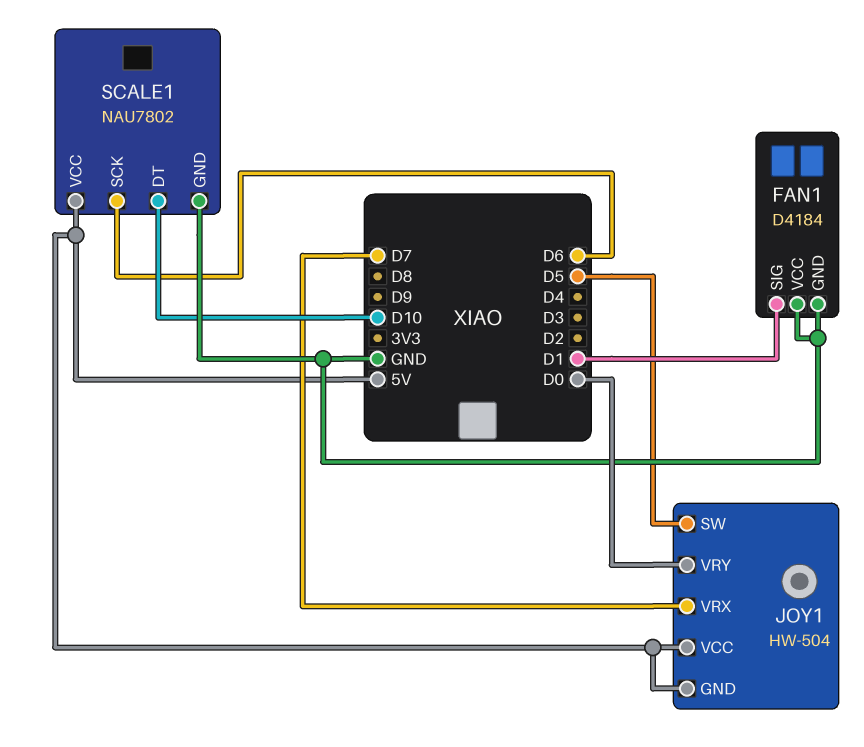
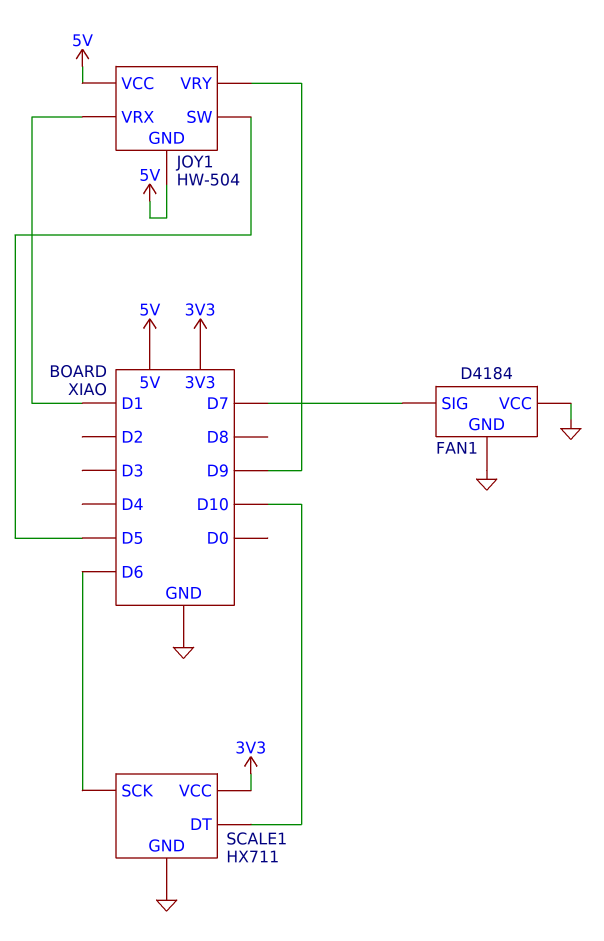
FAN1 pin SIG: D1 -> D7
JOY1 pin VRX: D7 -> D1
JOY1 pin VRY: D0 -> D9
SCALE1: NAU7802 -> HX711
SCALE1 pin VCC: 5V -> 3V3

